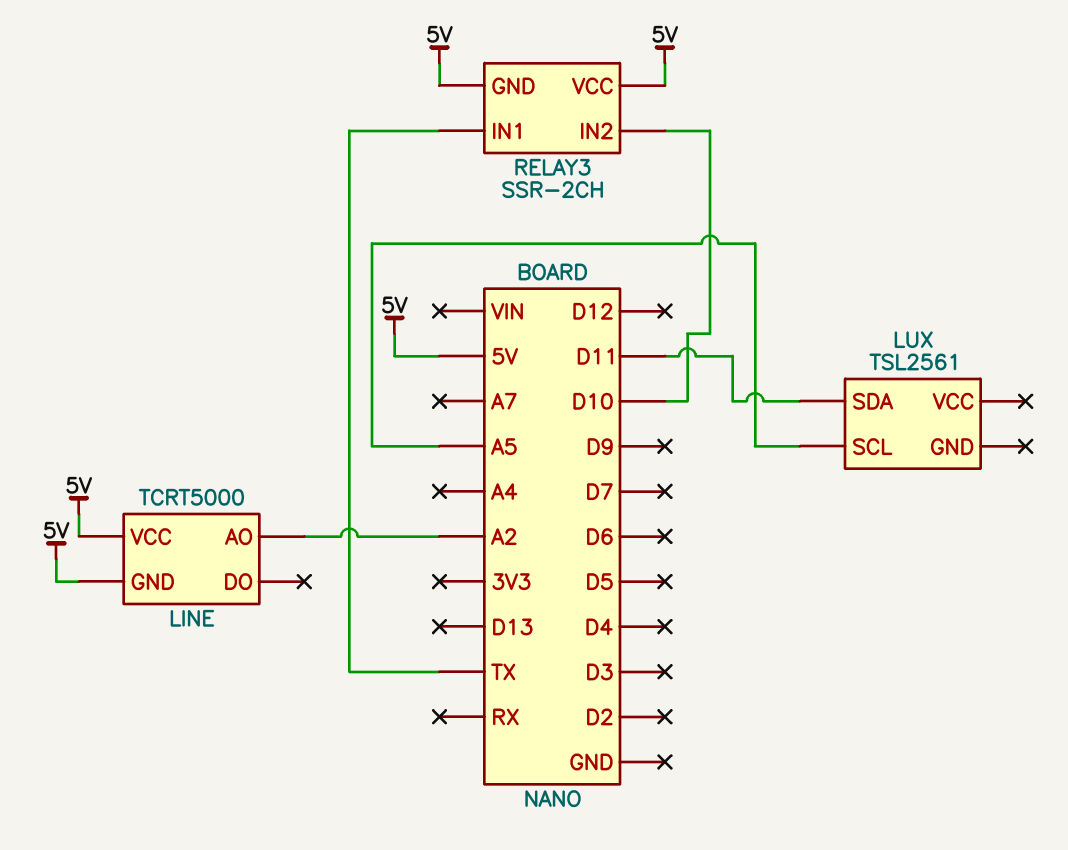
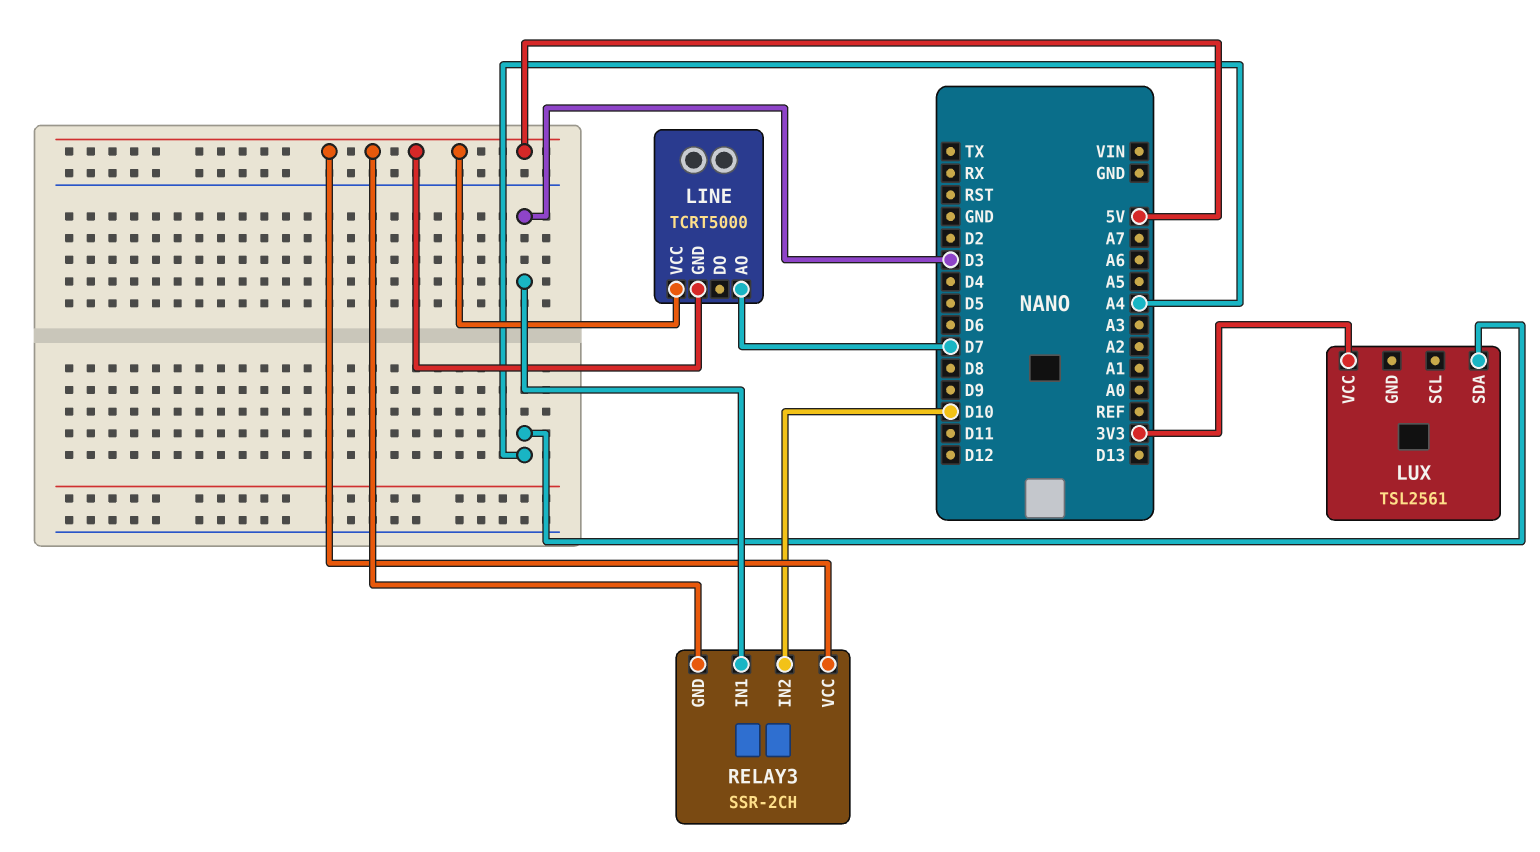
LINE pin AO: A2 -> D7
LUX pin SCL: A5 -> none
LUX pin SDA: D11 -> A4
LUX pin VCC: none -> 3V3
RELAY3 pin IN1: TX -> D3

